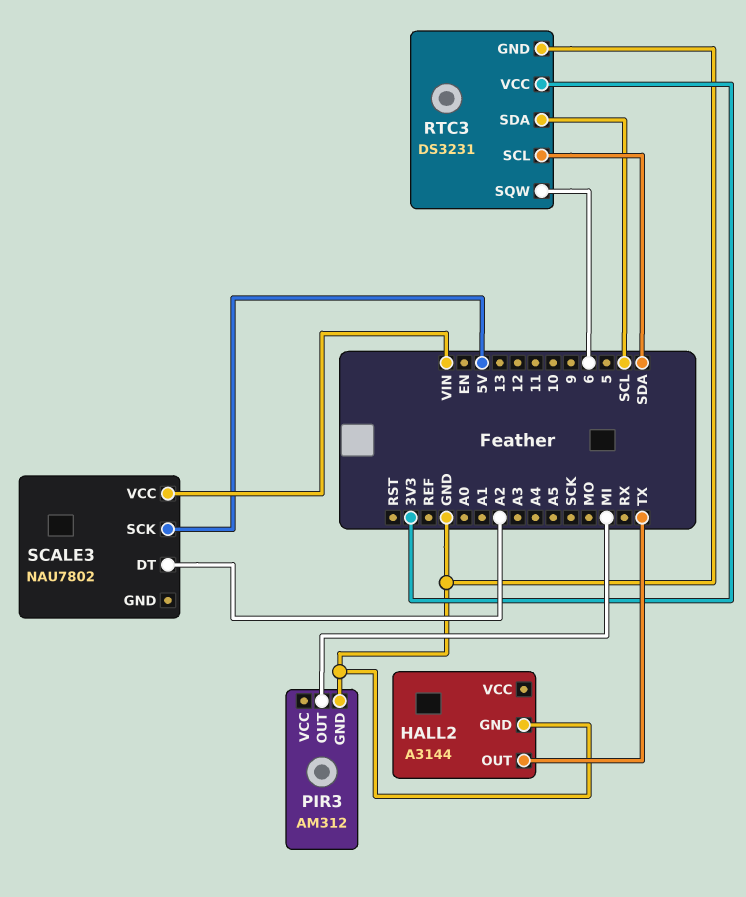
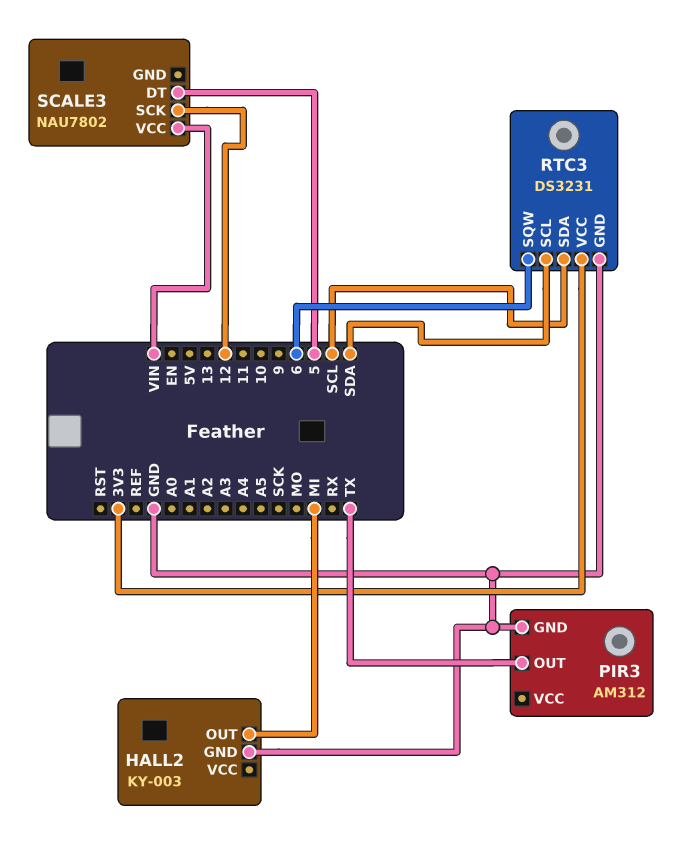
HALL2: A3144 -> KY-003
HALL2 pin OUT: TX -> MI
PIR3 pin OUT: MI -> TX
SCALE3 pin DT: A2 -> 5
SCALE3 pin SCK: 5V -> 12

